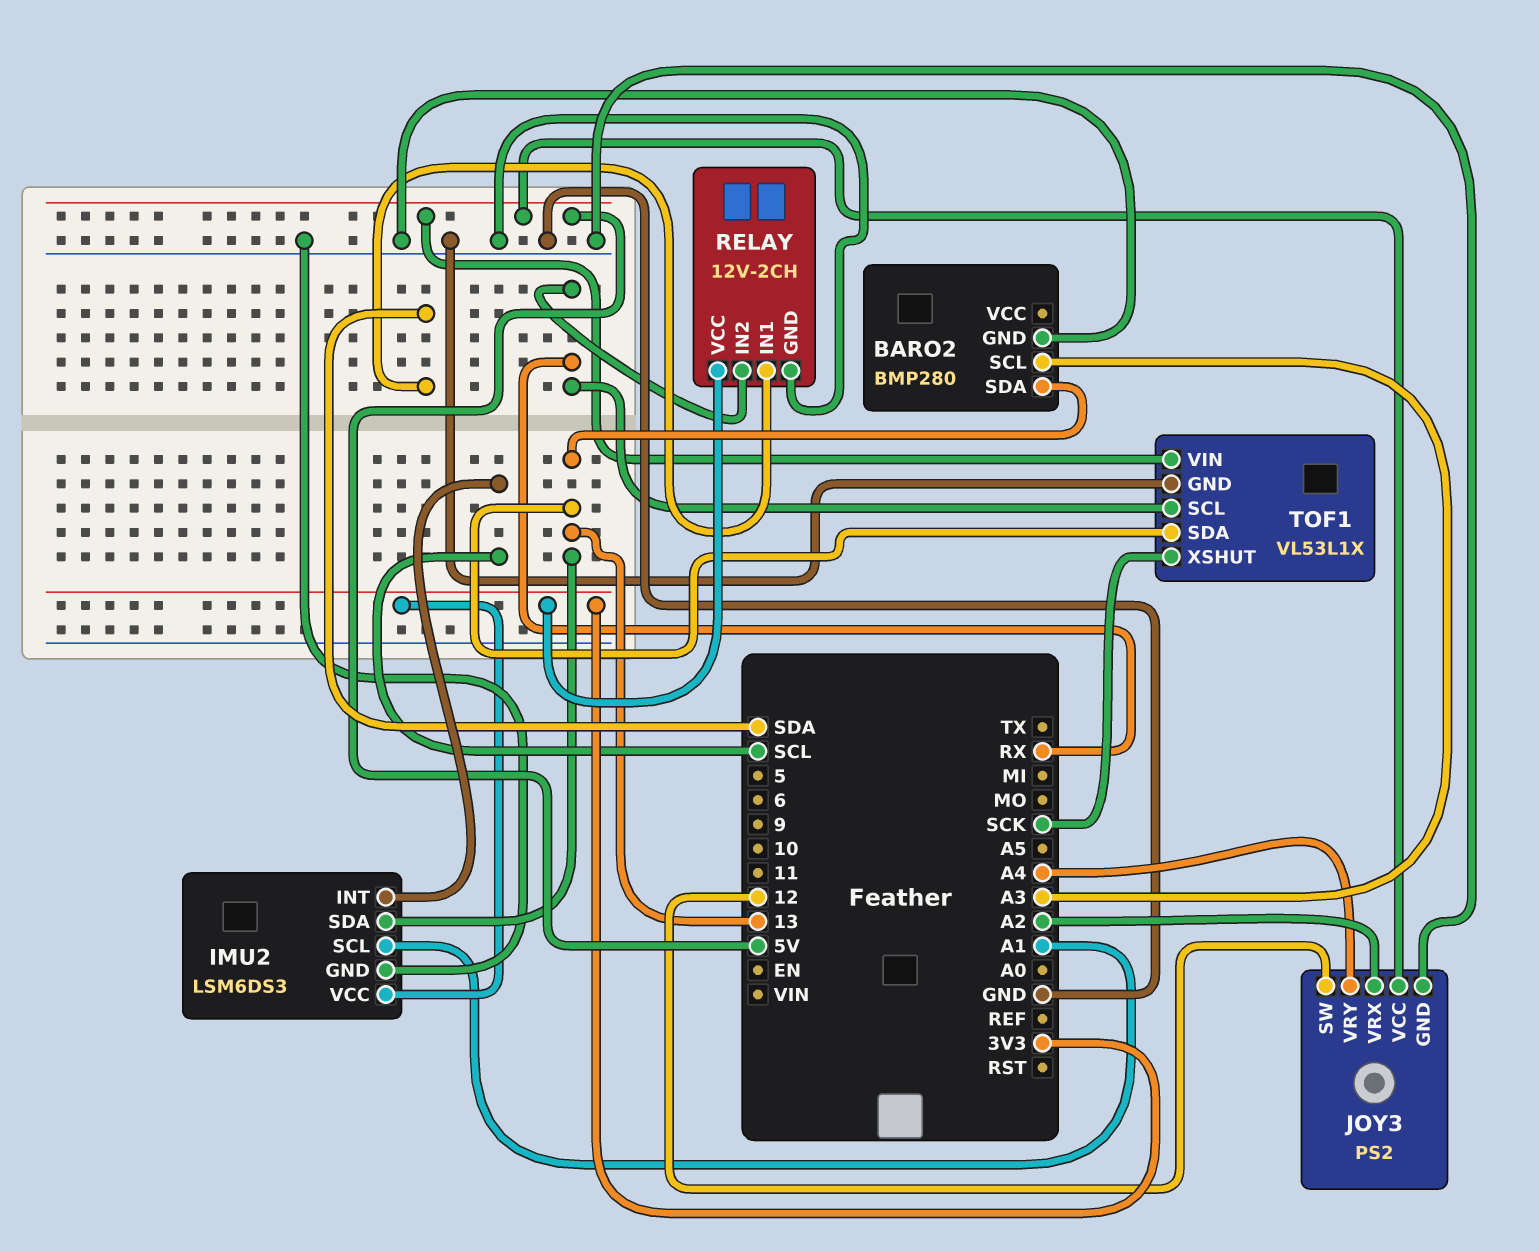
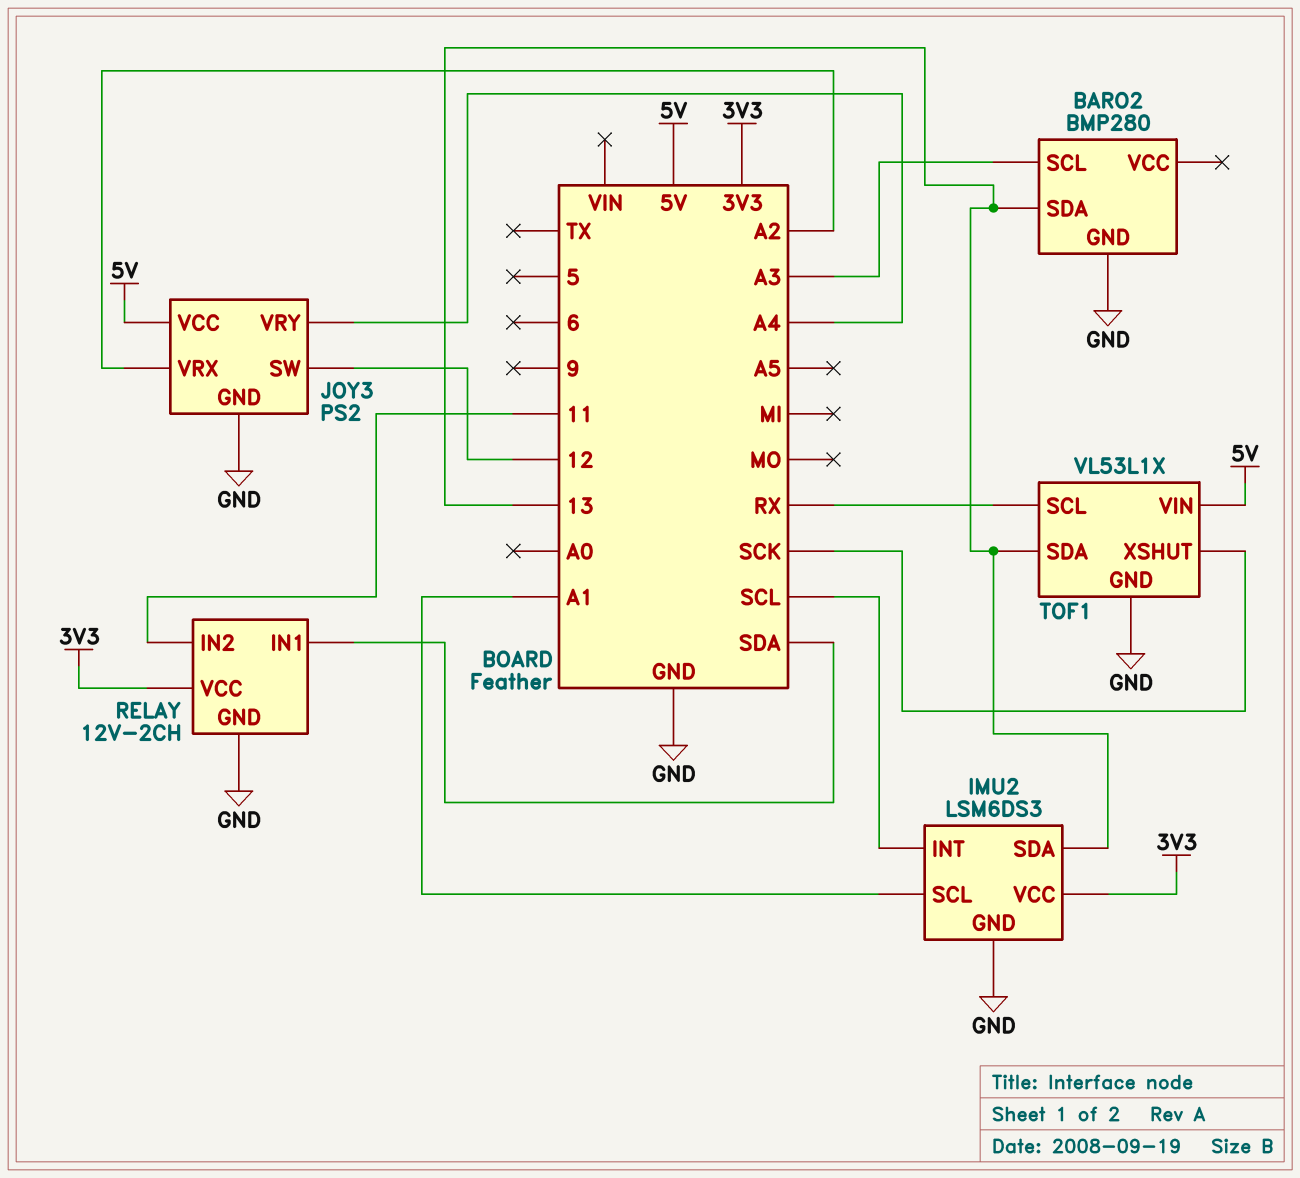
RELAY pin IN2: RX -> 11

